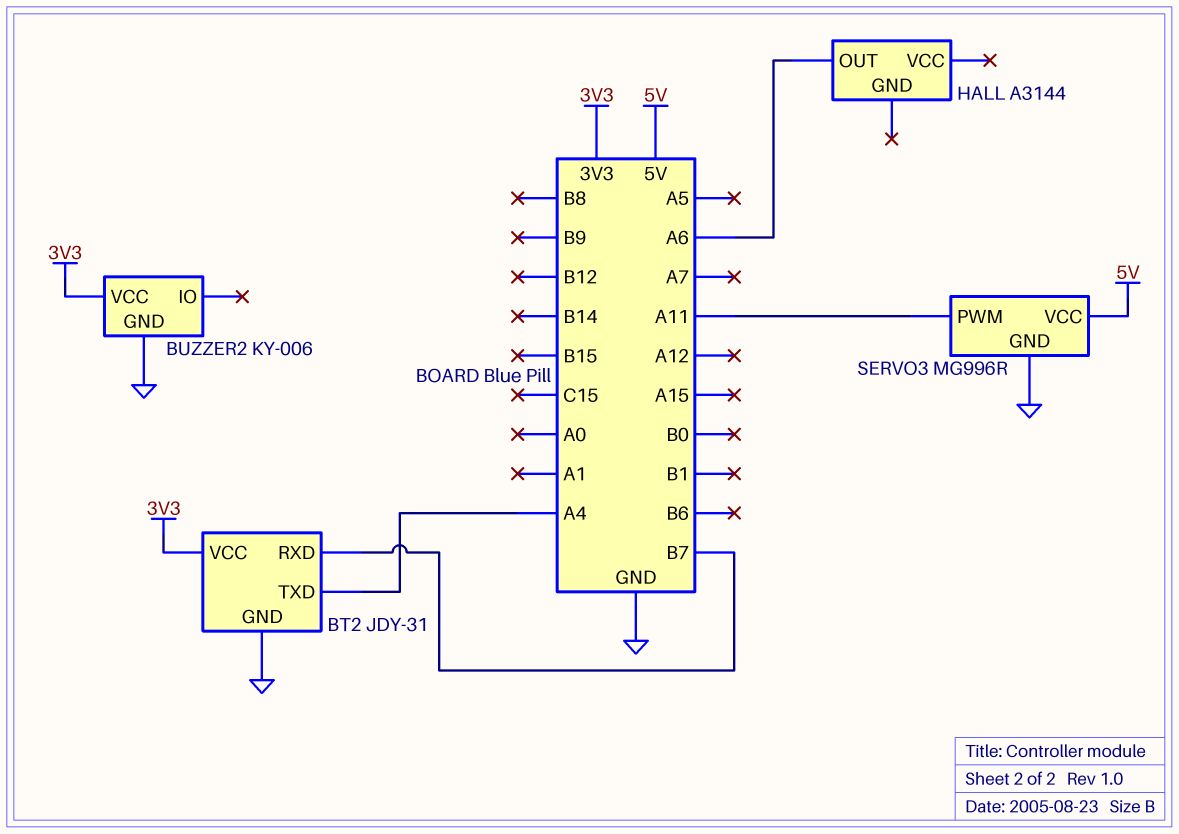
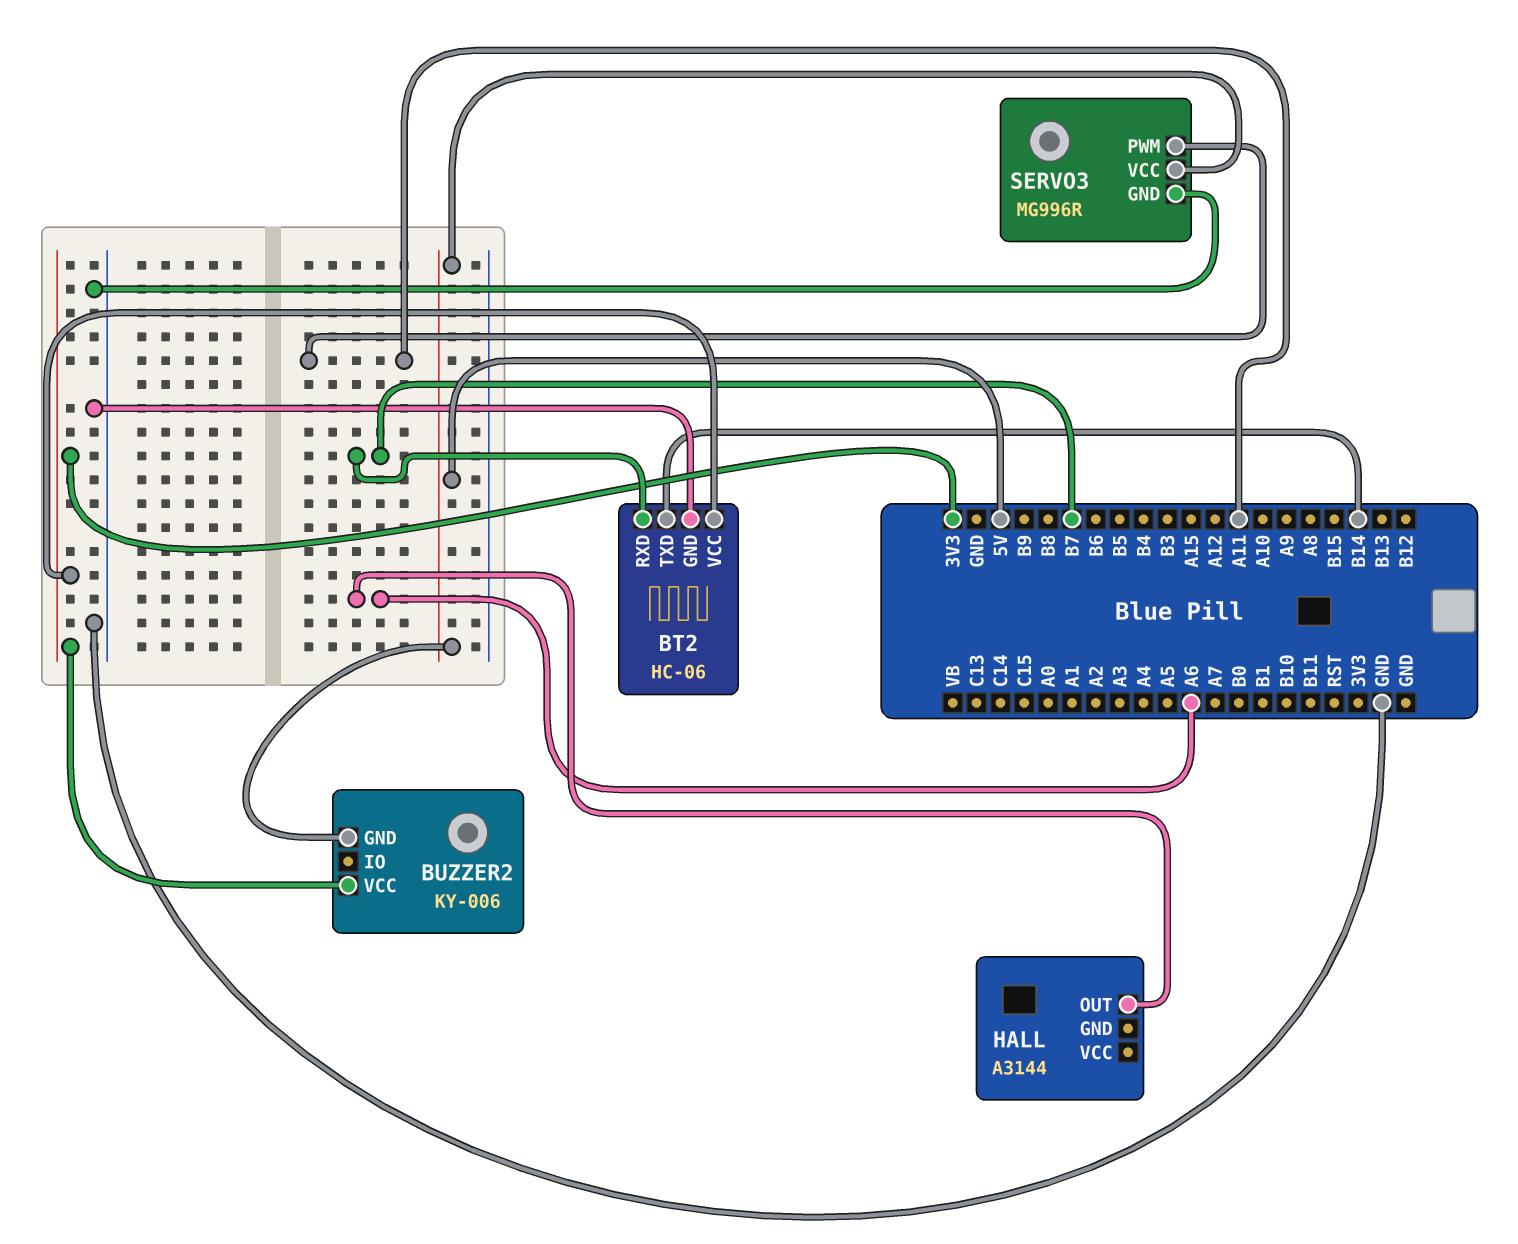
BT2: JDY-31 -> HC-06
BT2 pin TXD: A4 -> B14
BUZZER2 pin GND: GND -> 5V

